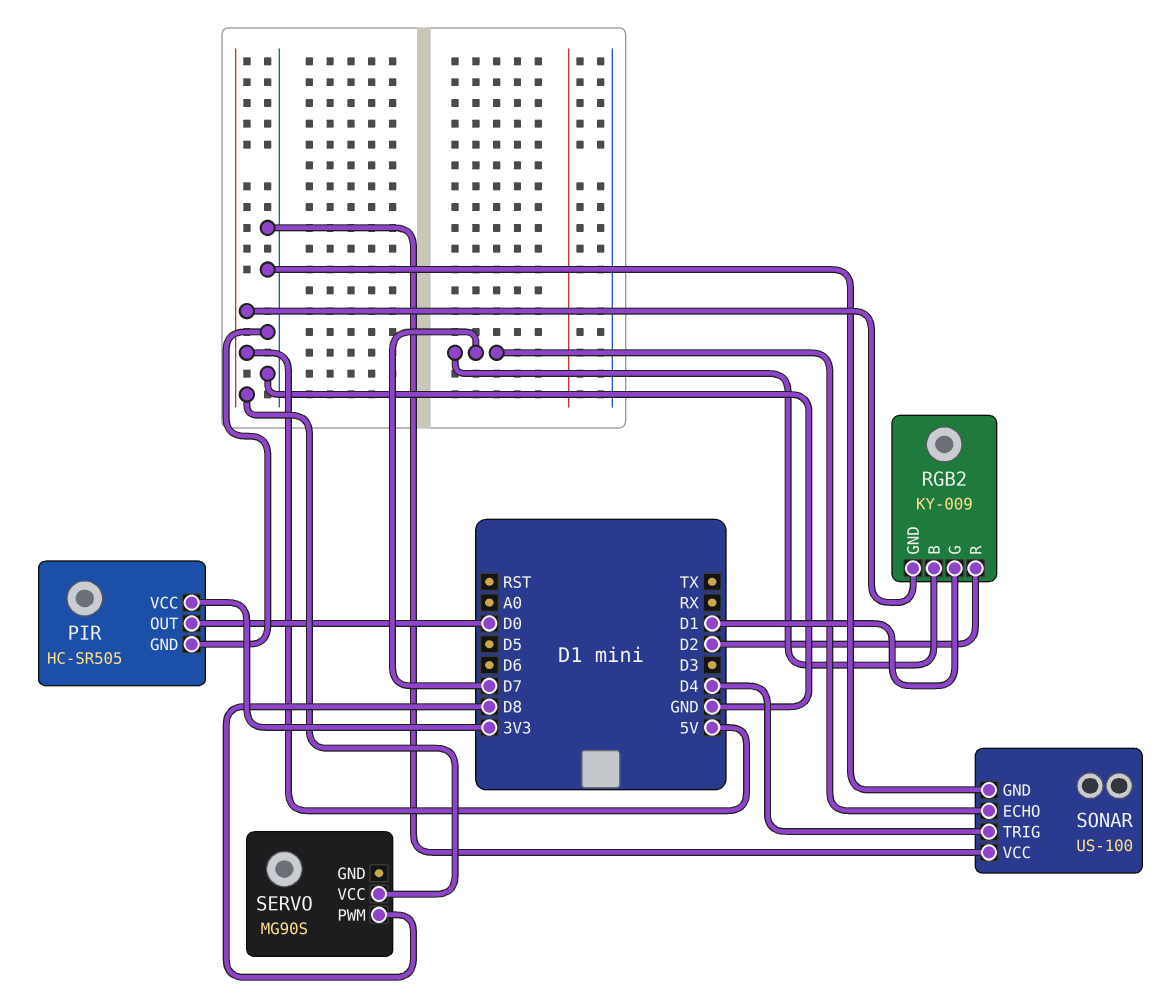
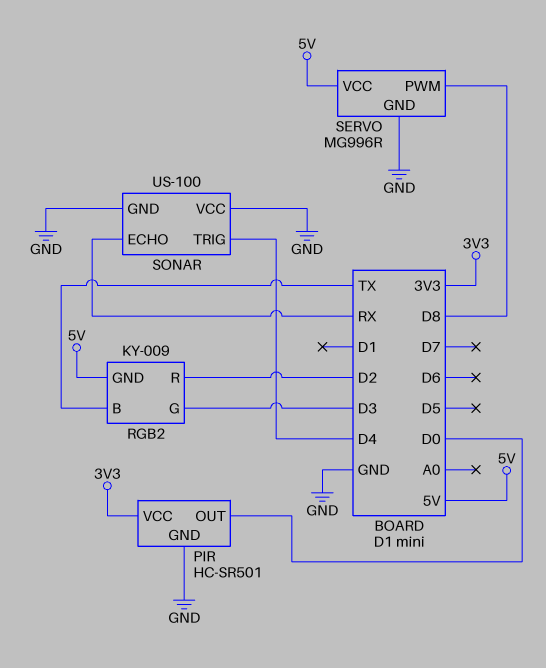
PIR: HC-SR505 -> HC-SR501
RGB2 pin B: D7 -> TX
RGB2 pin G: D1 -> D3
SERVO: MG90S -> MG996R
SERVO pin GND: none -> GND
SONAR pin ECHO: D7 -> RX

